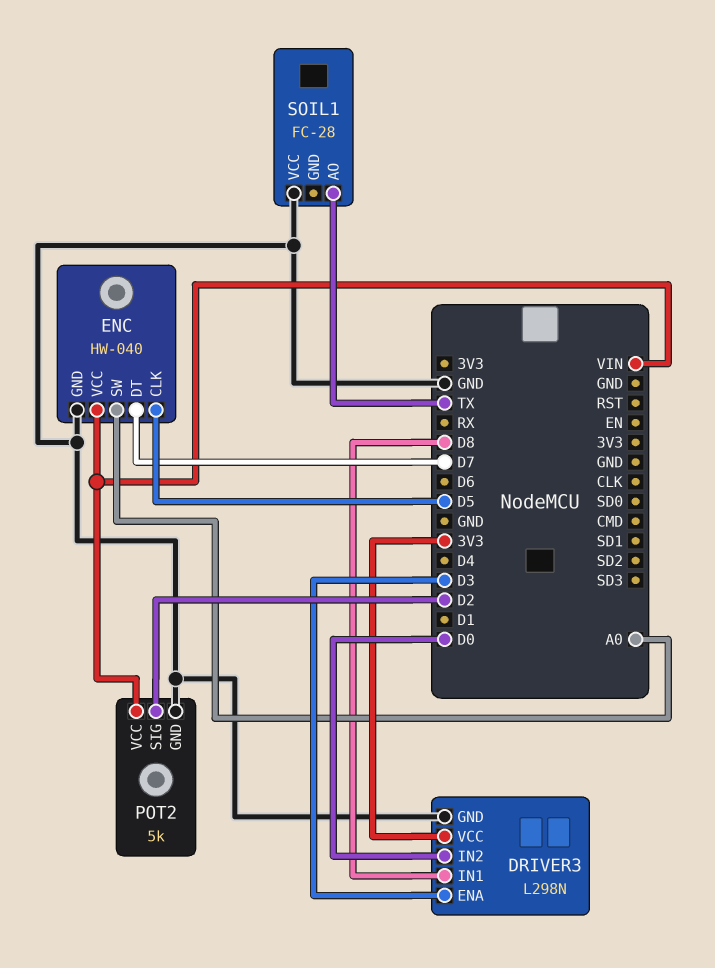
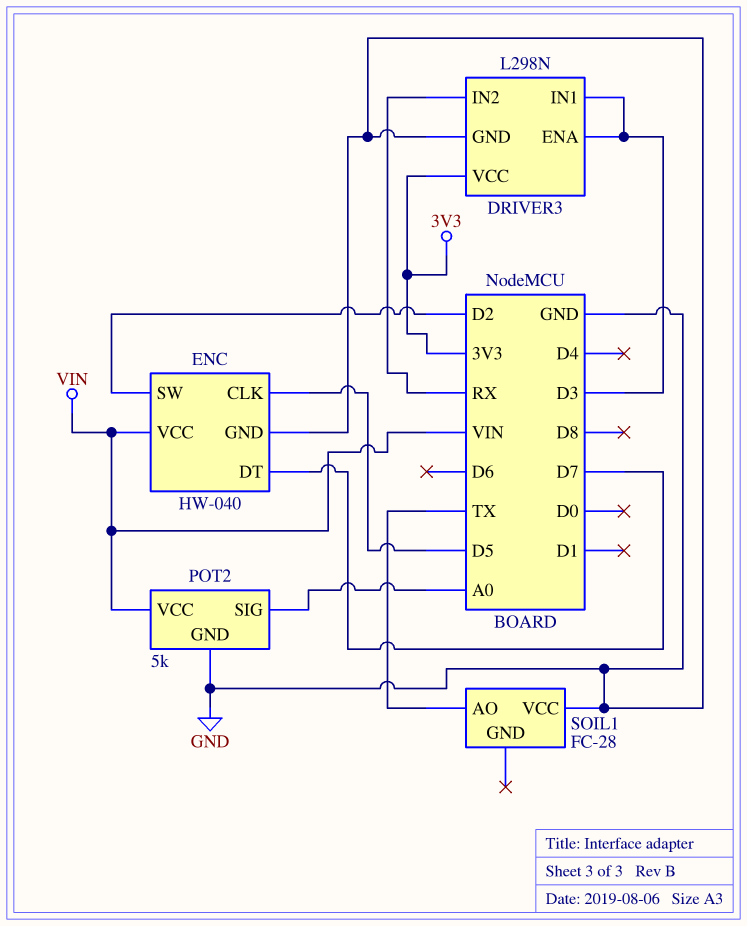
DRIVER3 pin IN1: D8 -> D3
DRIVER3 pin IN2: D0 -> RX
ENC pin SW: A0 -> D2
POT2 pin SIG: D2 -> A0

